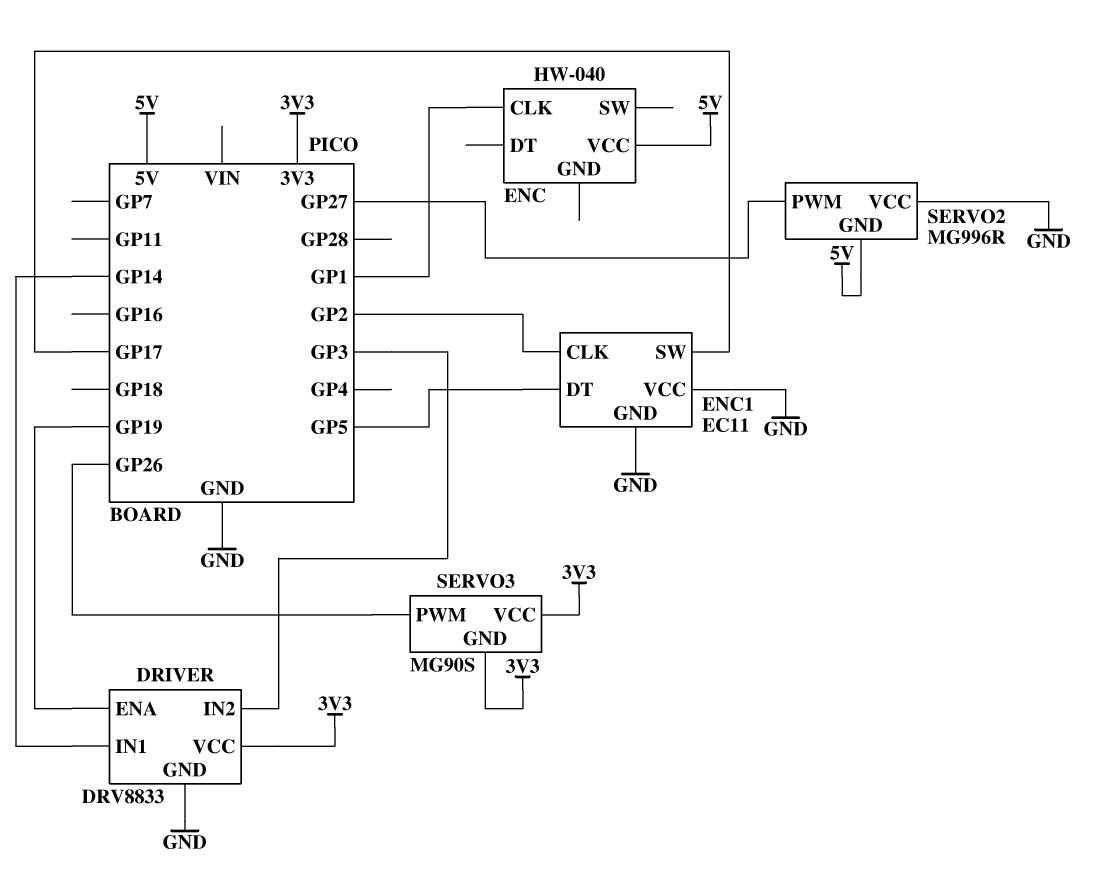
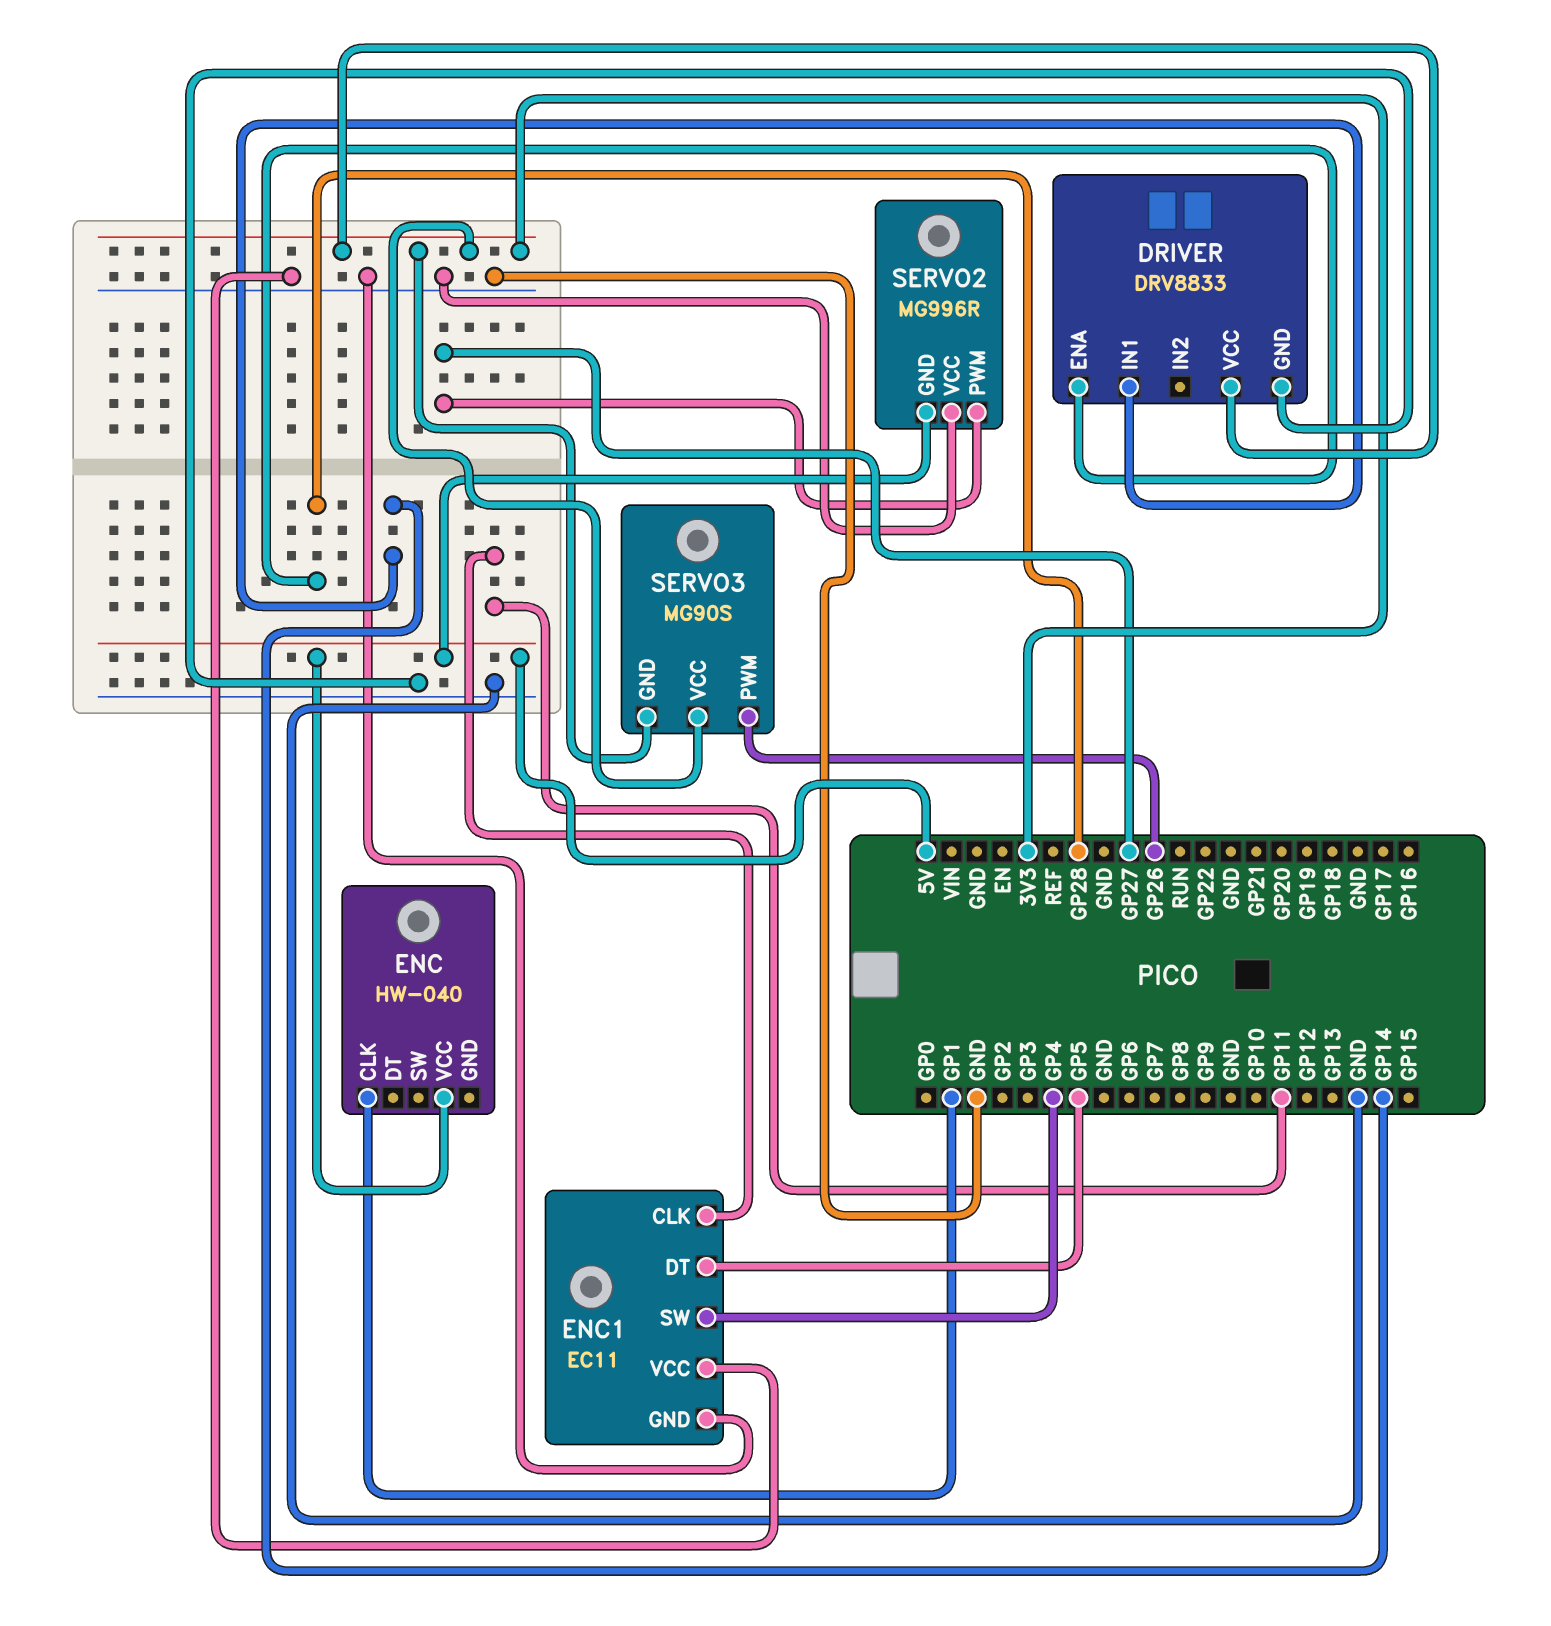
DRIVER pin ENA: GP19 -> GP28
DRIVER pin IN2: GP3 -> none
ENC1 pin CLK: GP2 -> GP11
ENC1 pin SW: GP17 -> GP4

